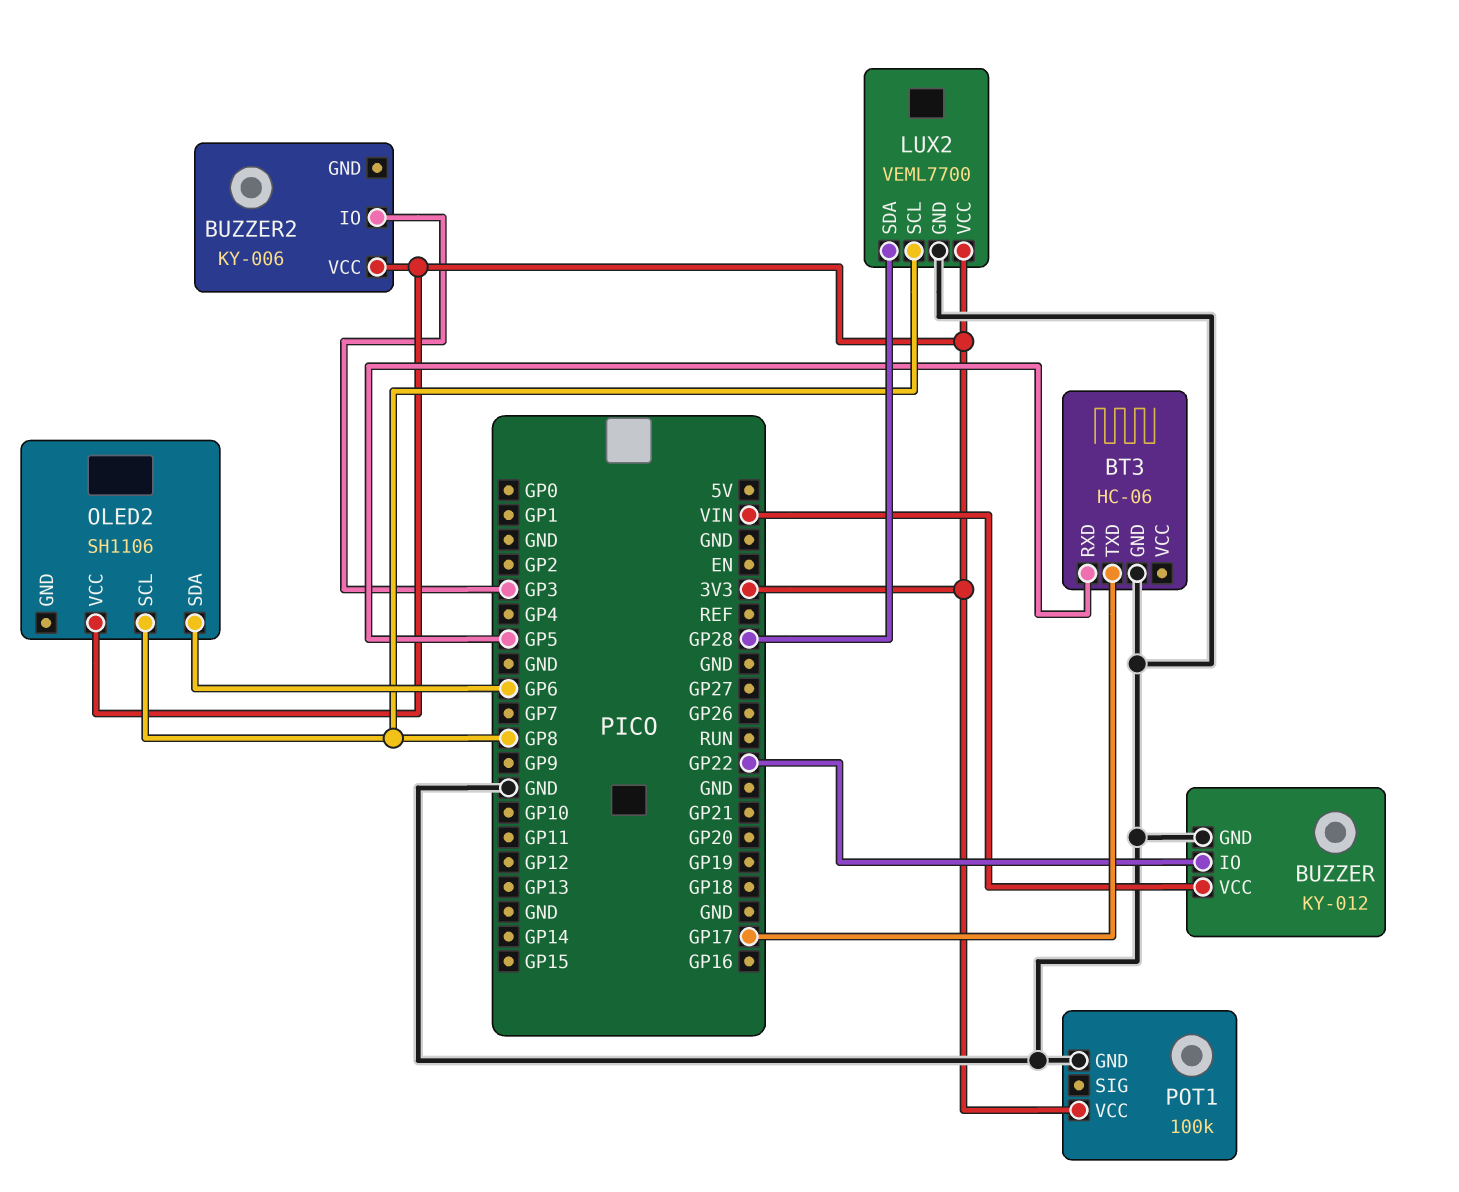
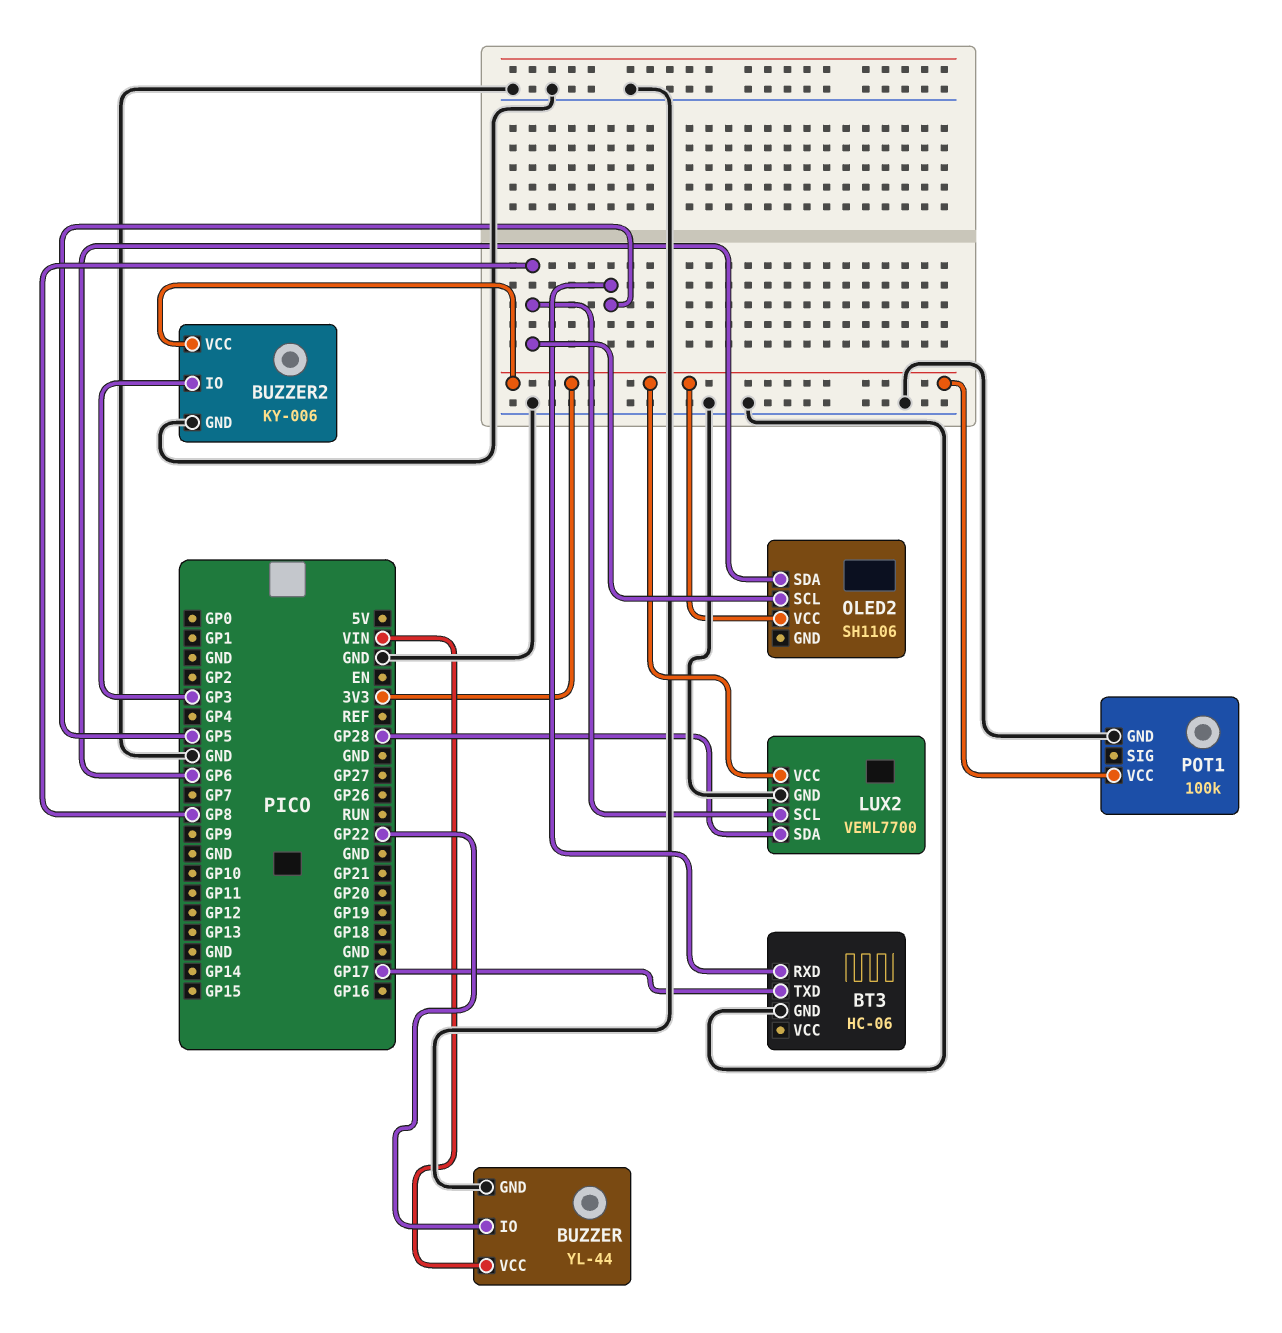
BUZZER: KY-012 -> YL-44
BUZZER2 pin GND: none -> GND

